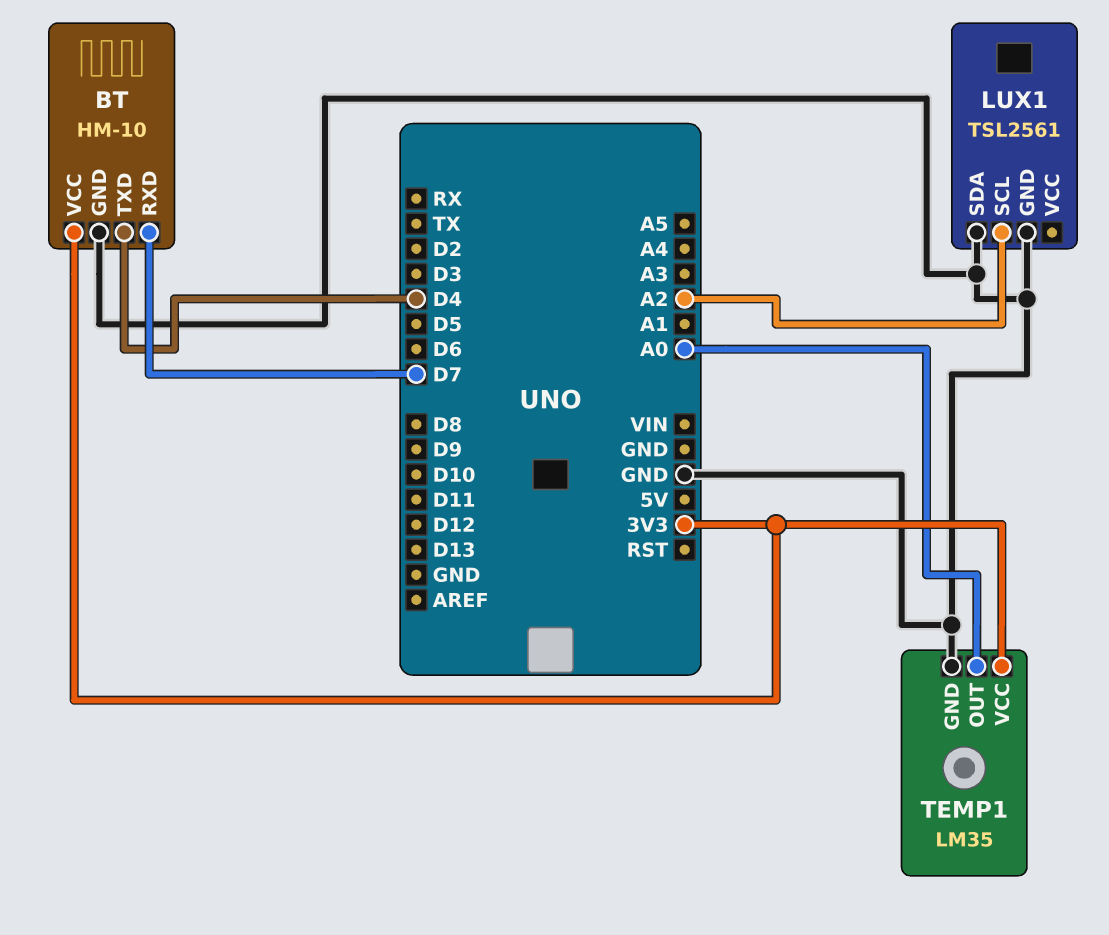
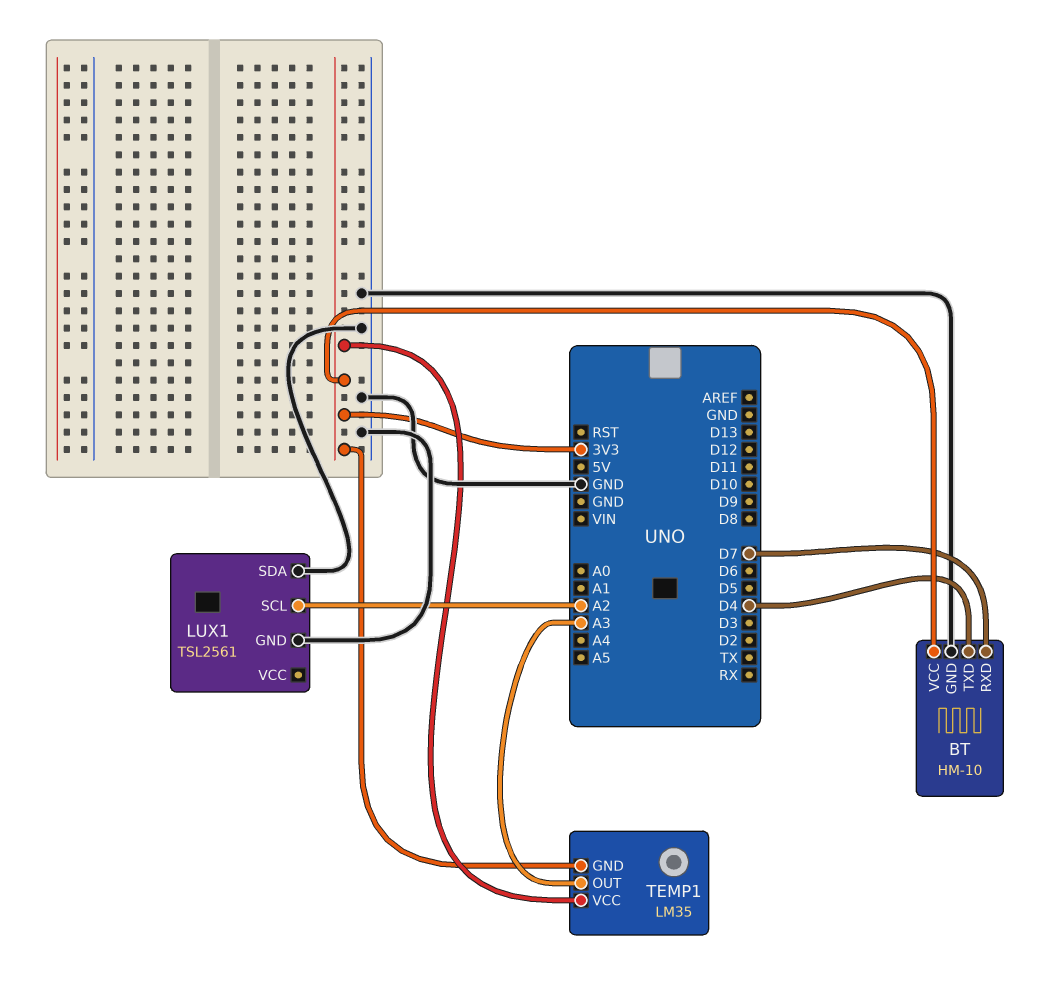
TEMP1 pin GND: GND -> 3V3
TEMP1 pin OUT: A0 -> A3

